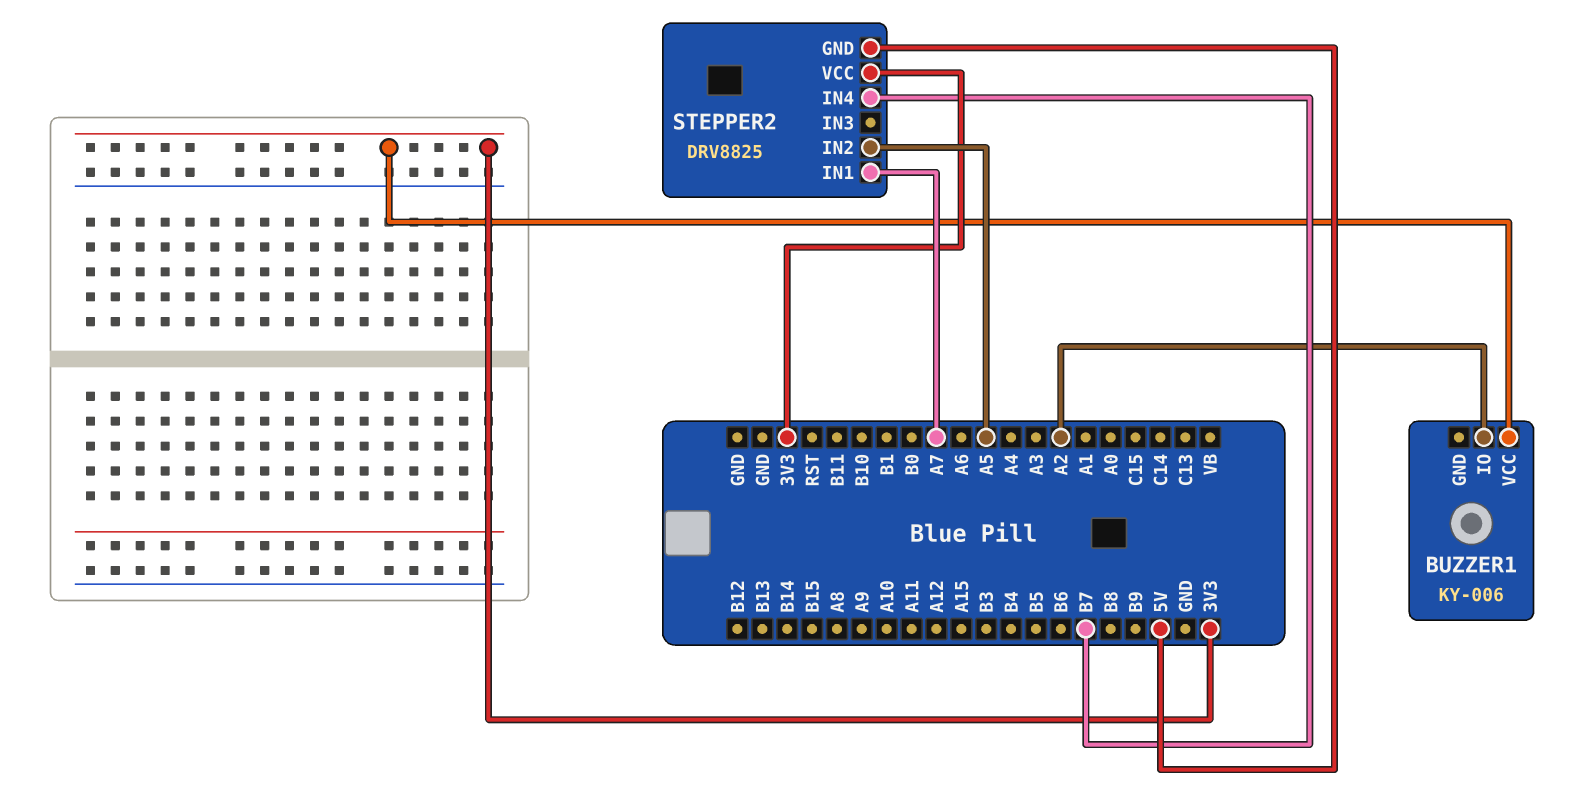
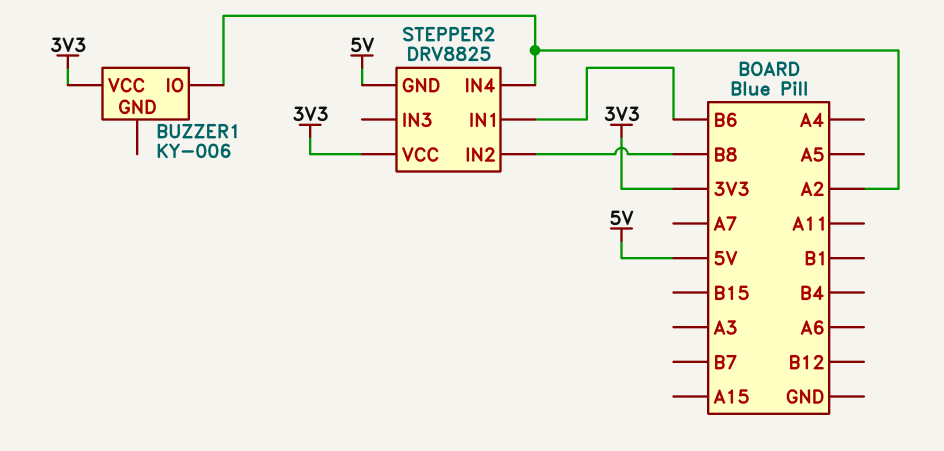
STEPPER2 pin IN1: A7 -> B6
STEPPER2 pin IN2: A5 -> B8
STEPPER2 pin IN4: B7 -> A2

